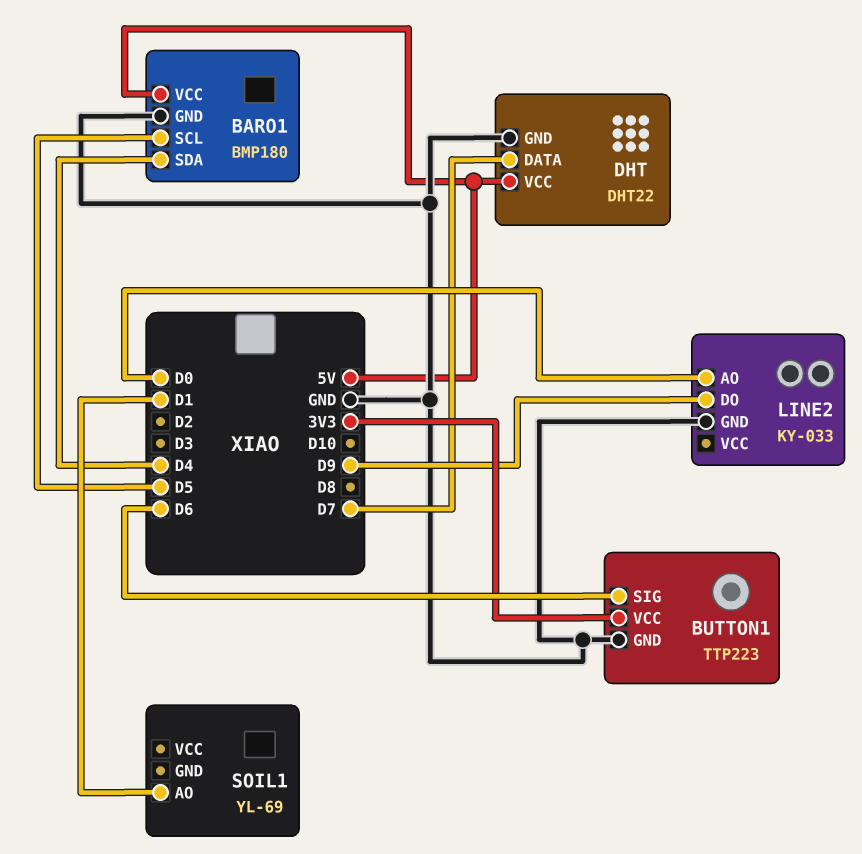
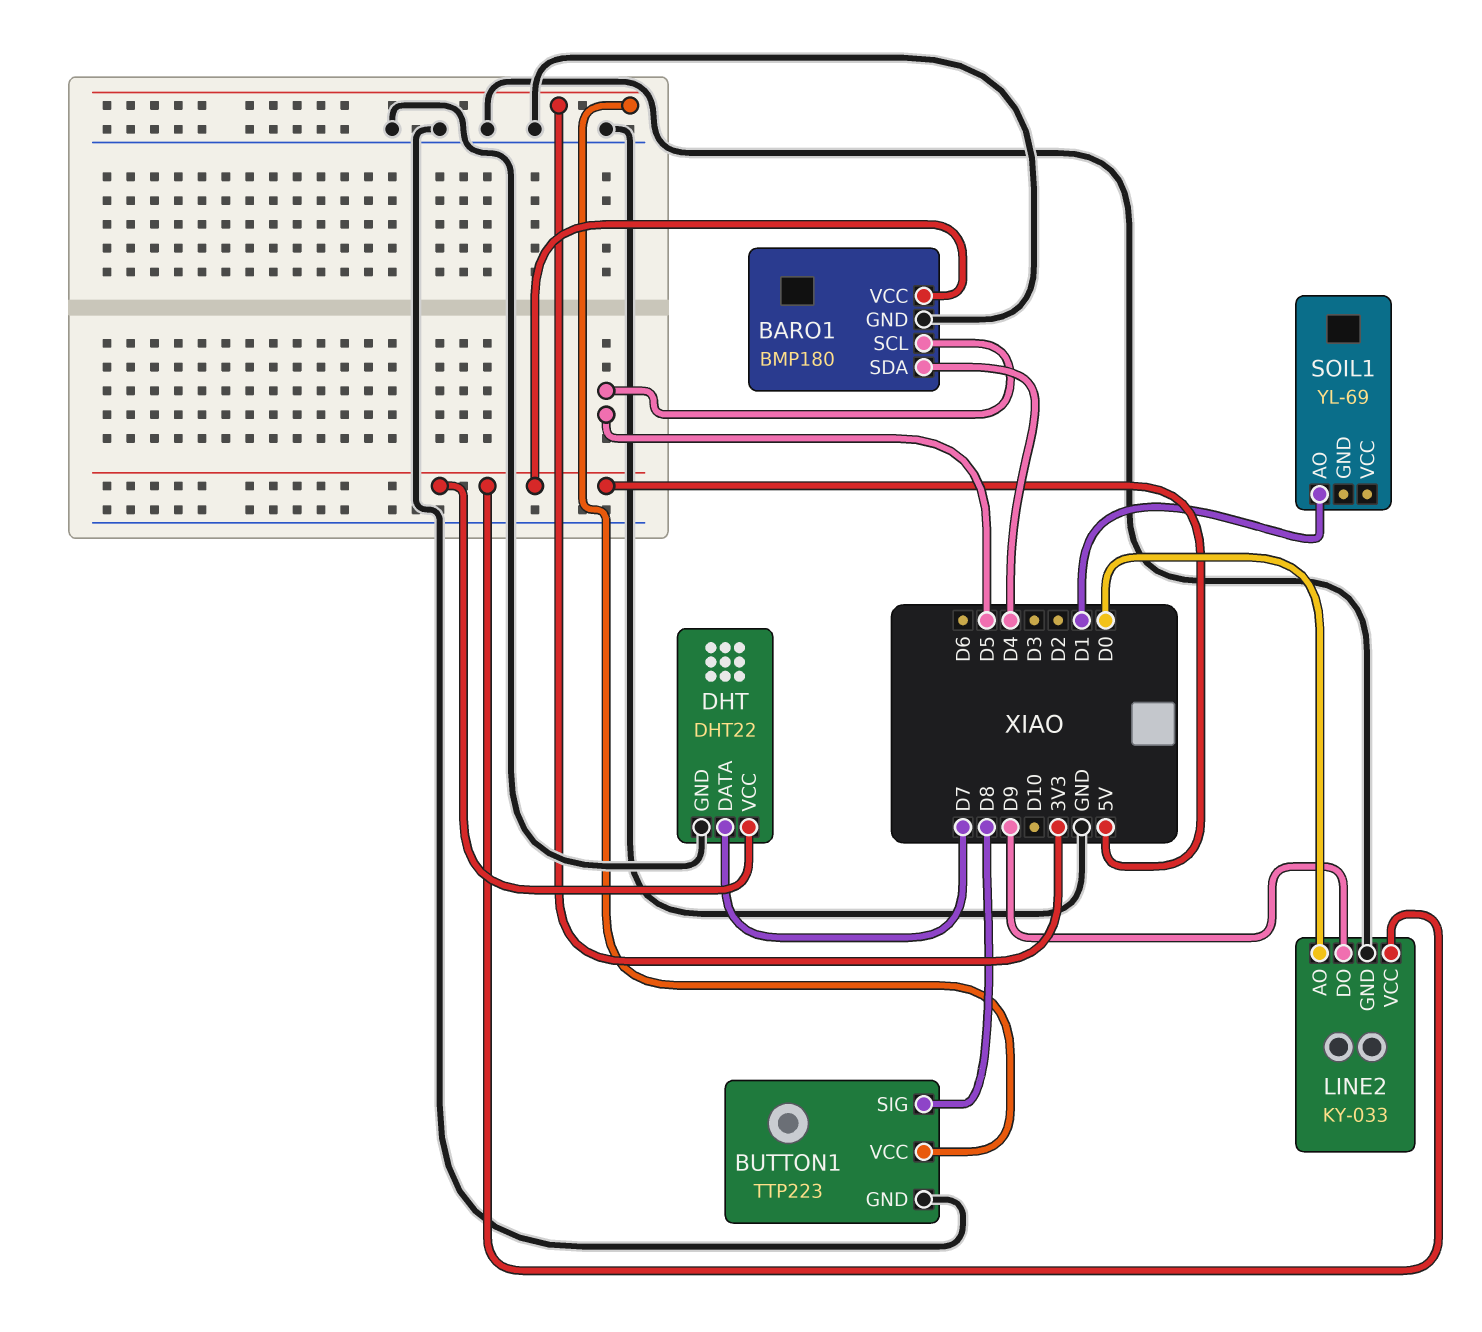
BUTTON1 pin SIG: D6 -> D8
LINE2 pin VCC: none -> 5V

